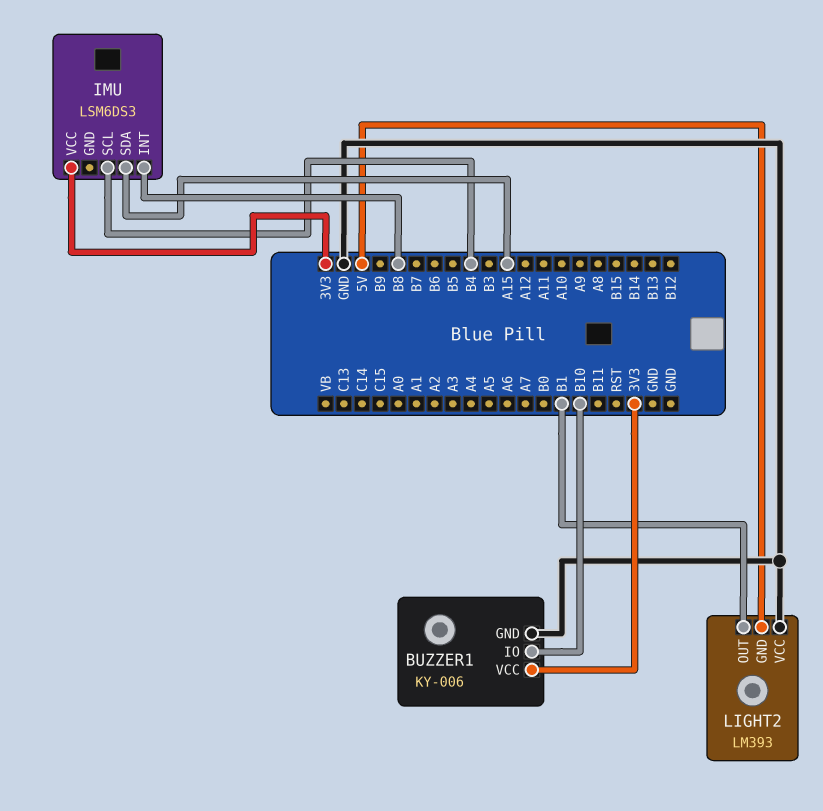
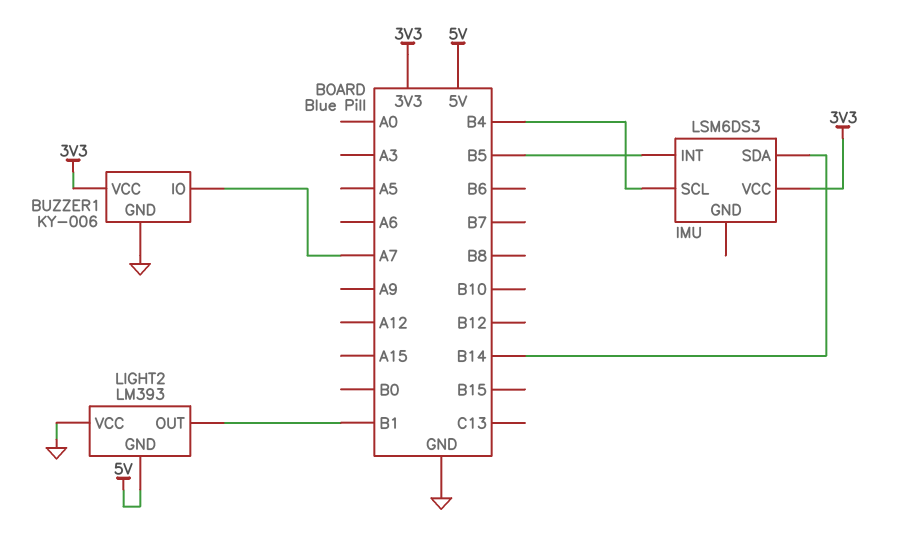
BUZZER1 pin IO: B10 -> A7
IMU pin INT: B8 -> B5
IMU pin SDA: A15 -> B14

